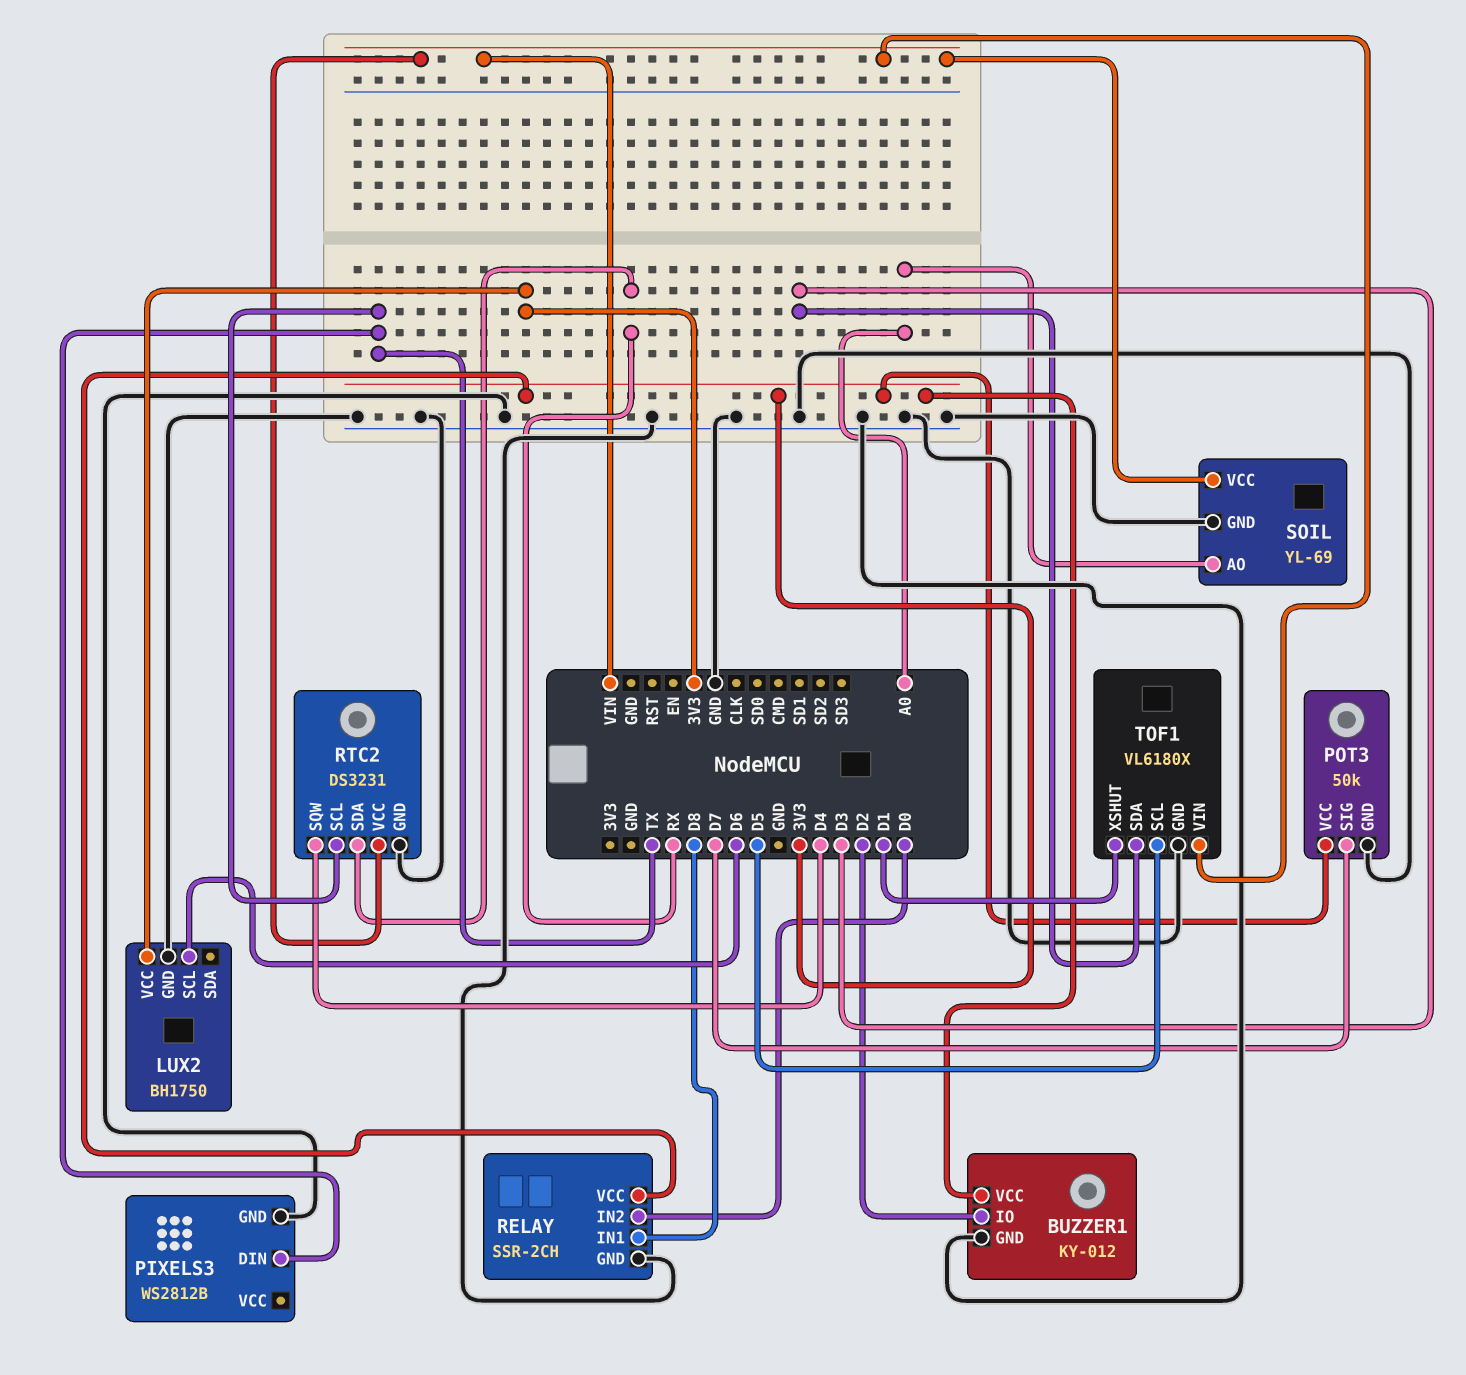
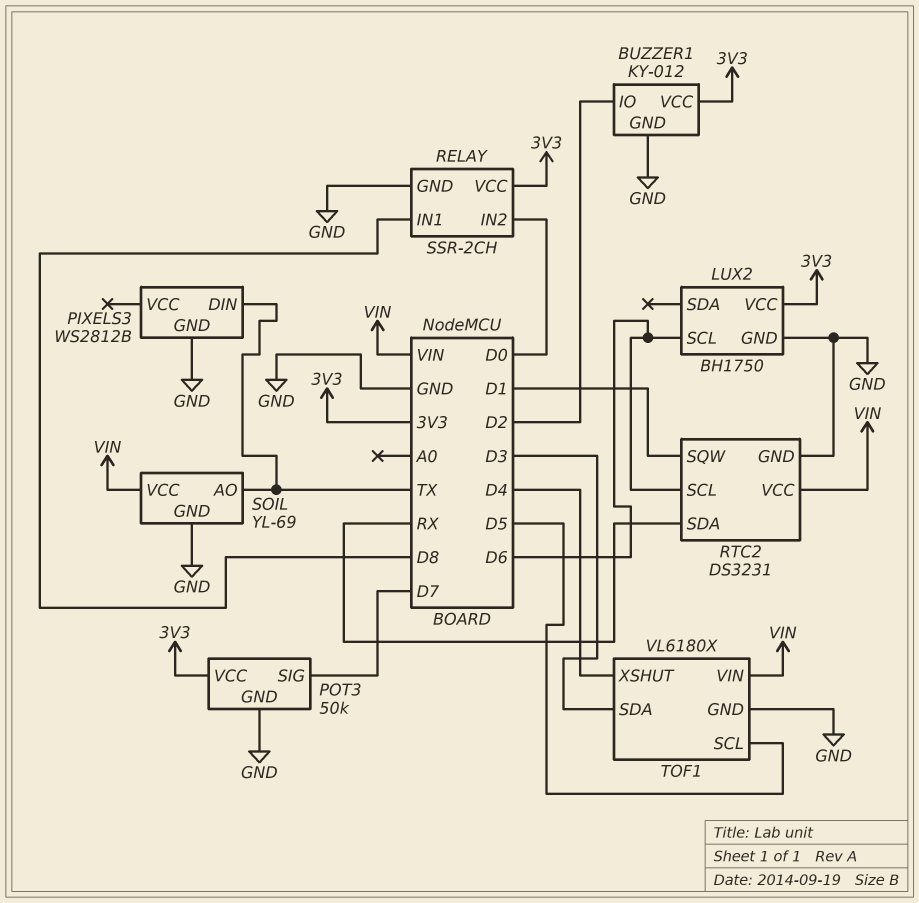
RTC2 pin SCL: TX -> D6
RTC2 pin SQW: D4 -> D1
SOIL pin AO: A0 -> TX
TOF1 pin XSHUT: D1 -> D4

